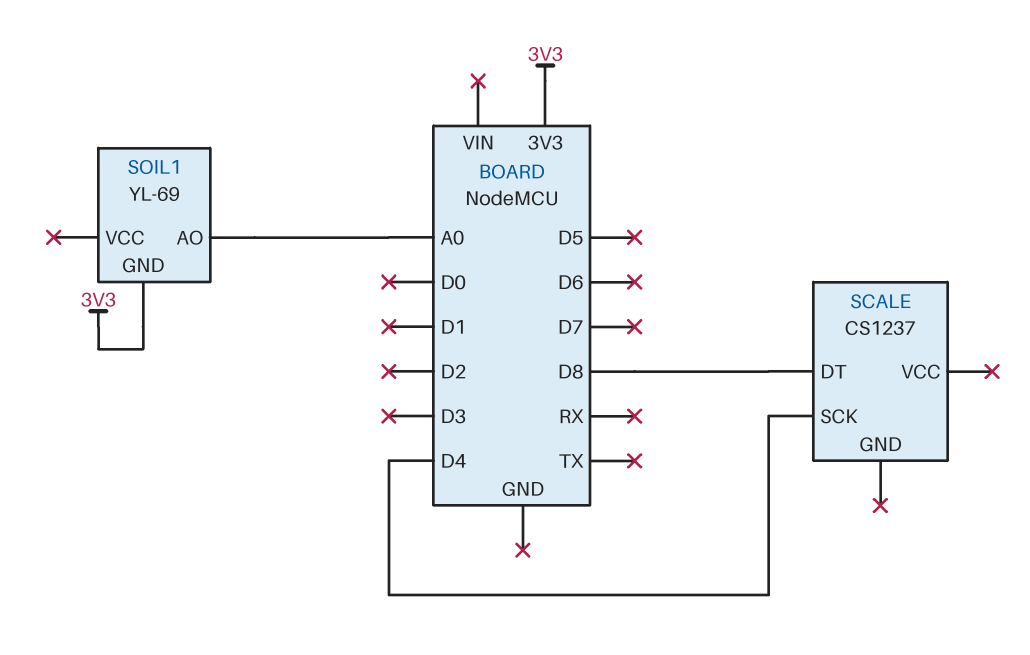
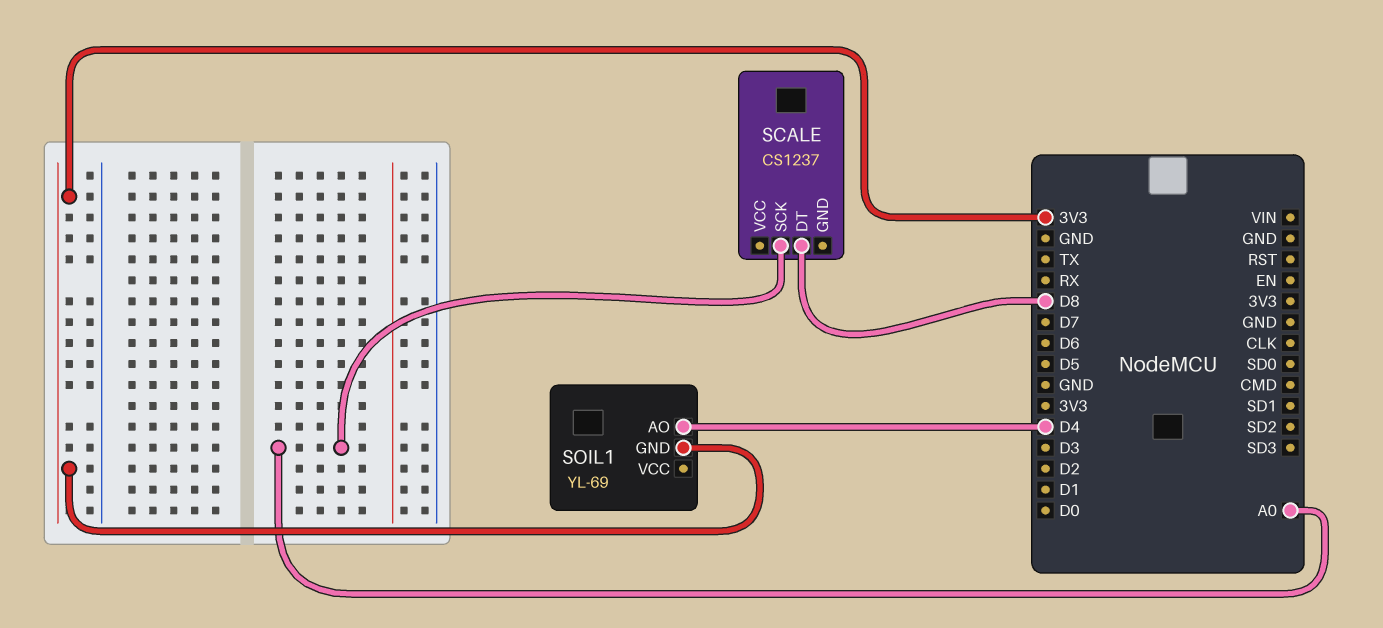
SCALE pin SCK: D4 -> A0
SOIL1 pin AO: A0 -> D4

